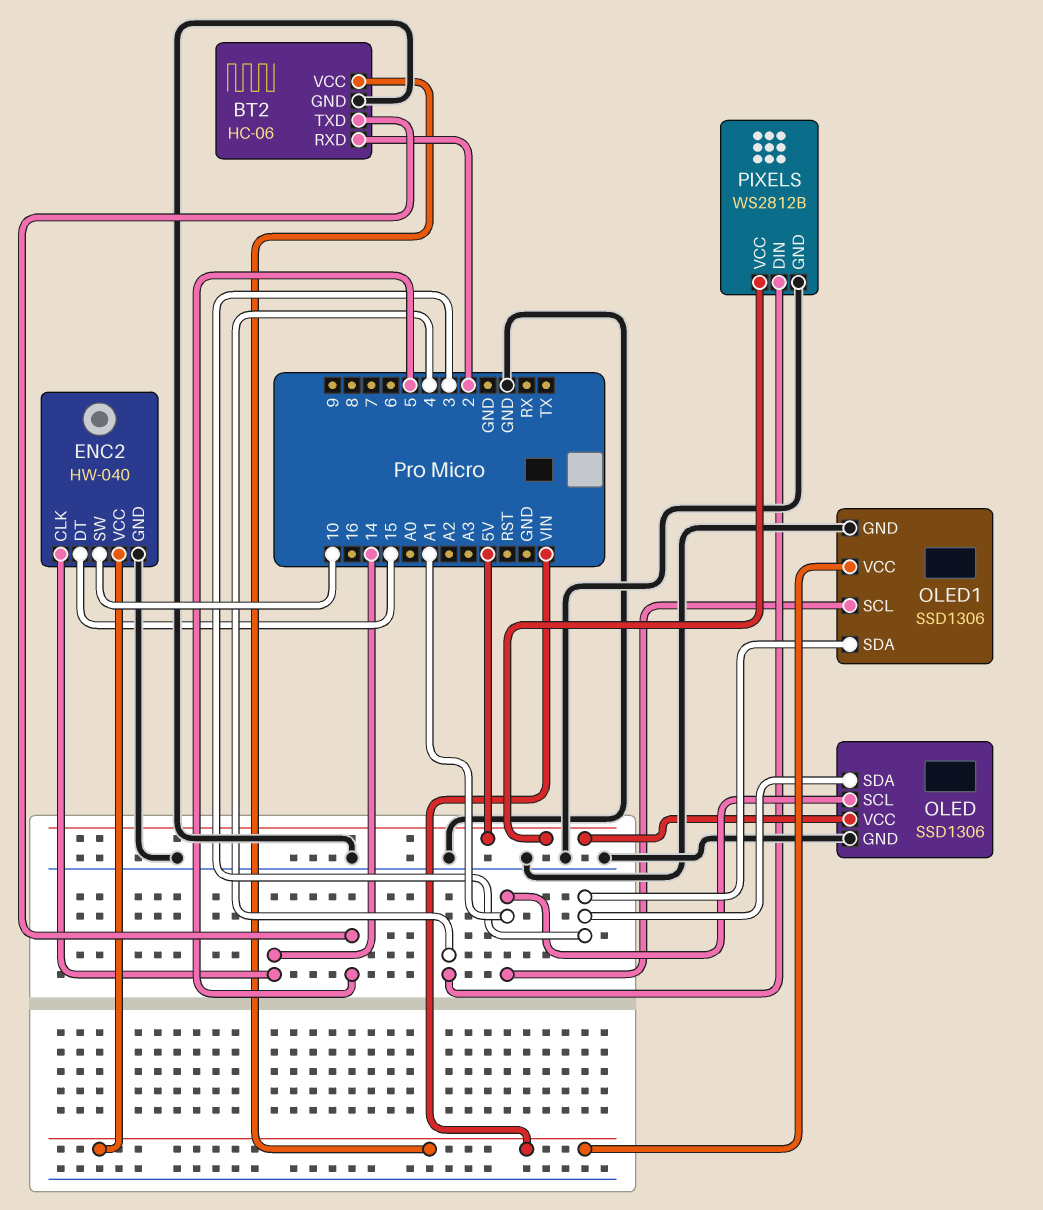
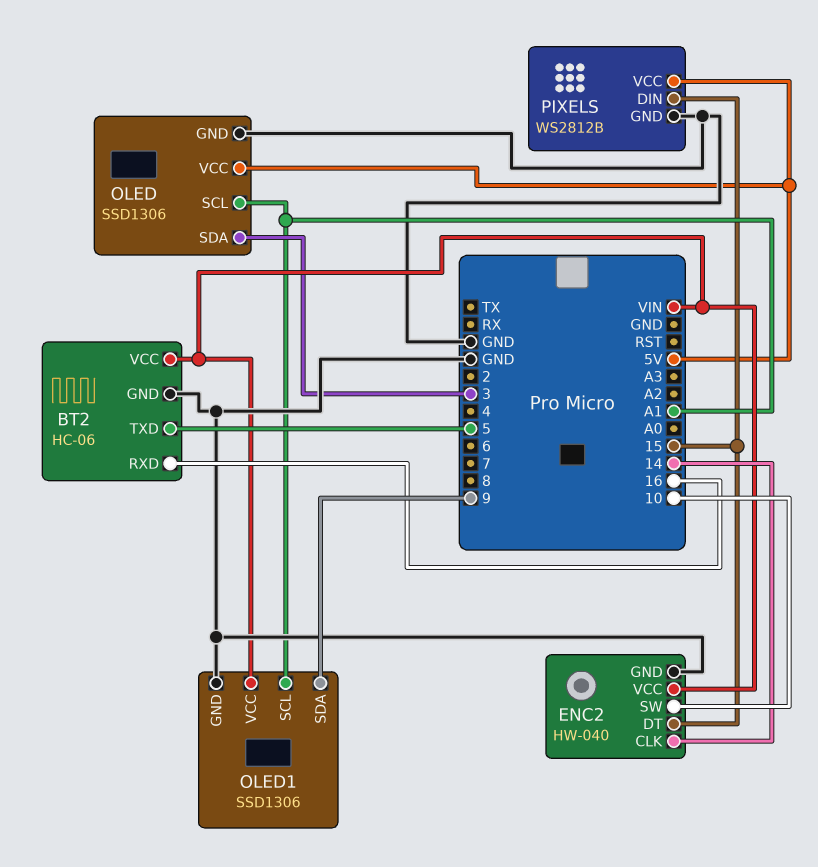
BT2 pin RXD: 2 -> 16
OLED1 pin SDA: 3 -> 9
PIXELS pin DIN: 4 -> 15

